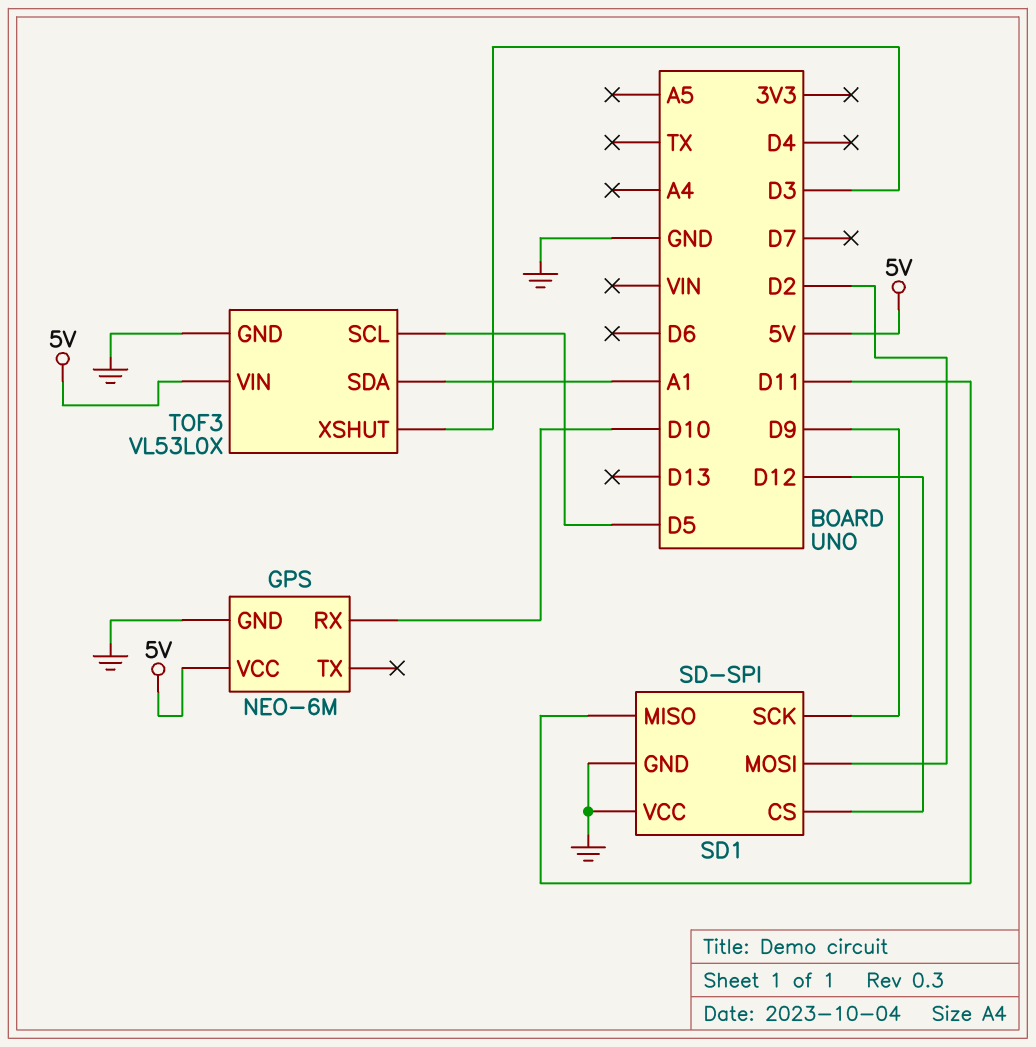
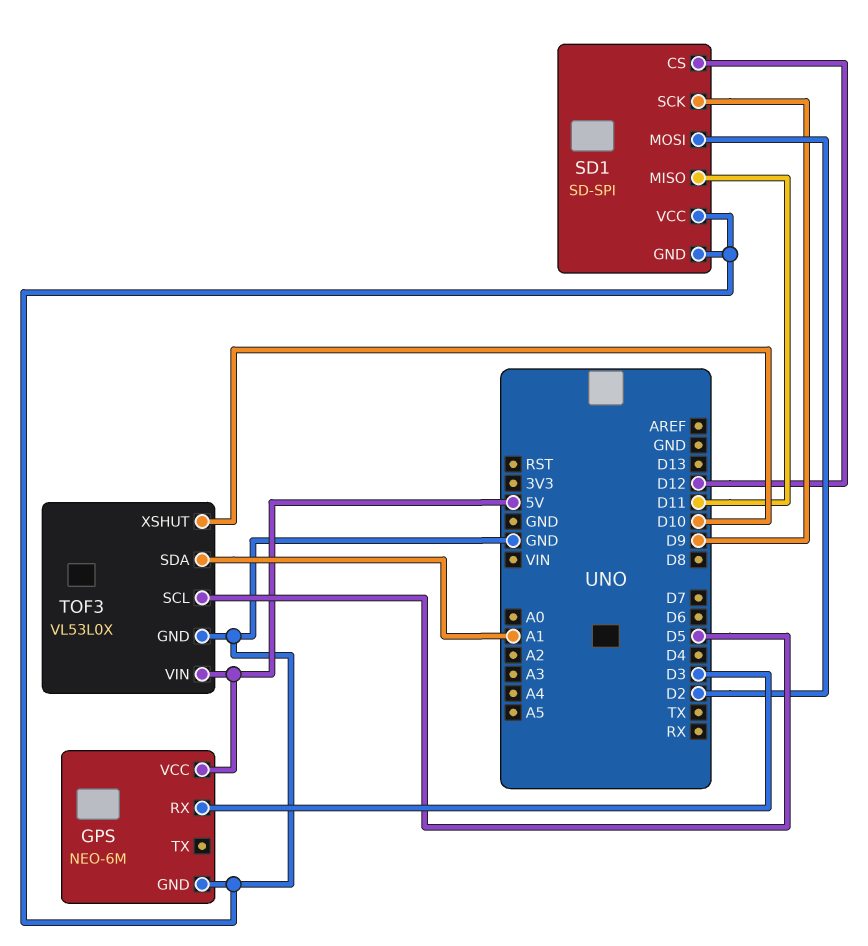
GPS pin RX: D10 -> D3
TOF3 pin XSHUT: D3 -> D10

